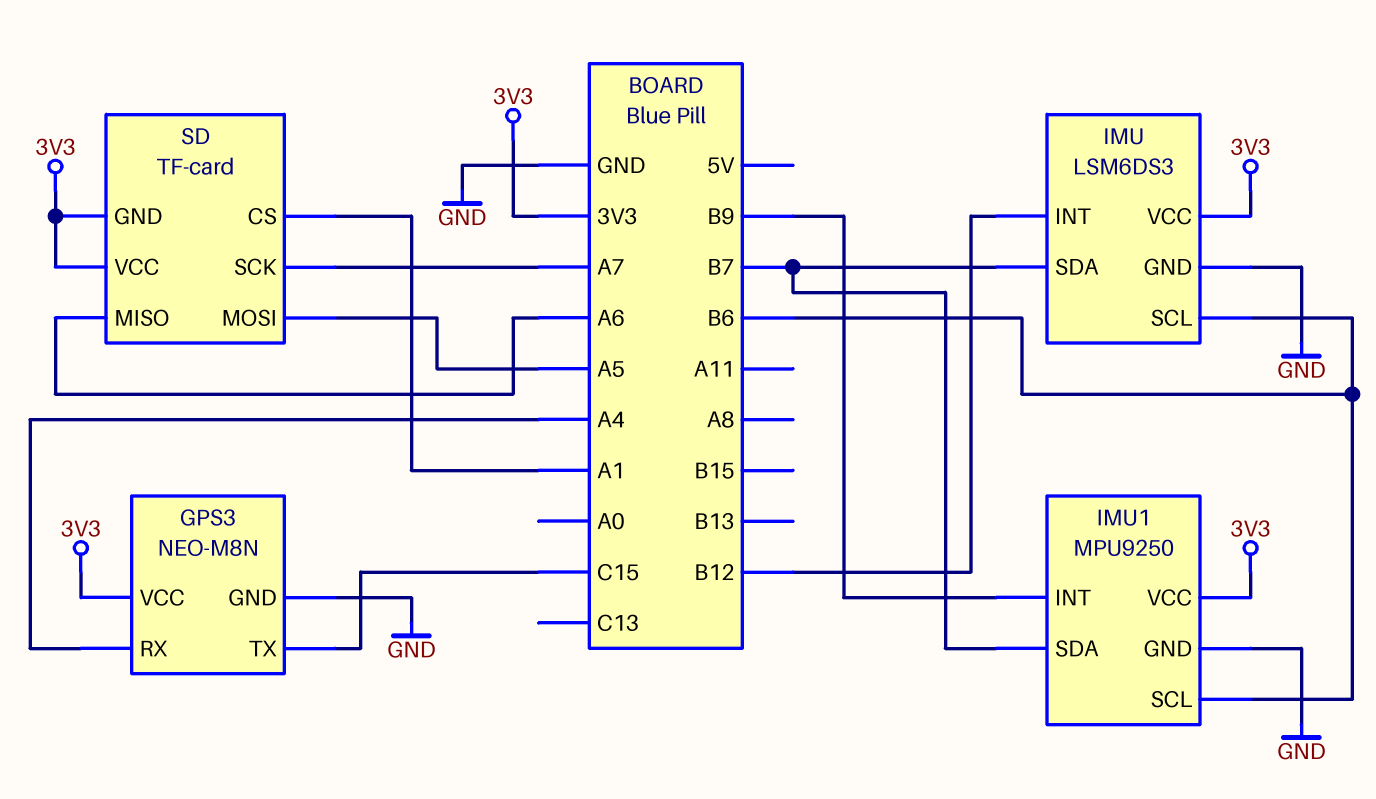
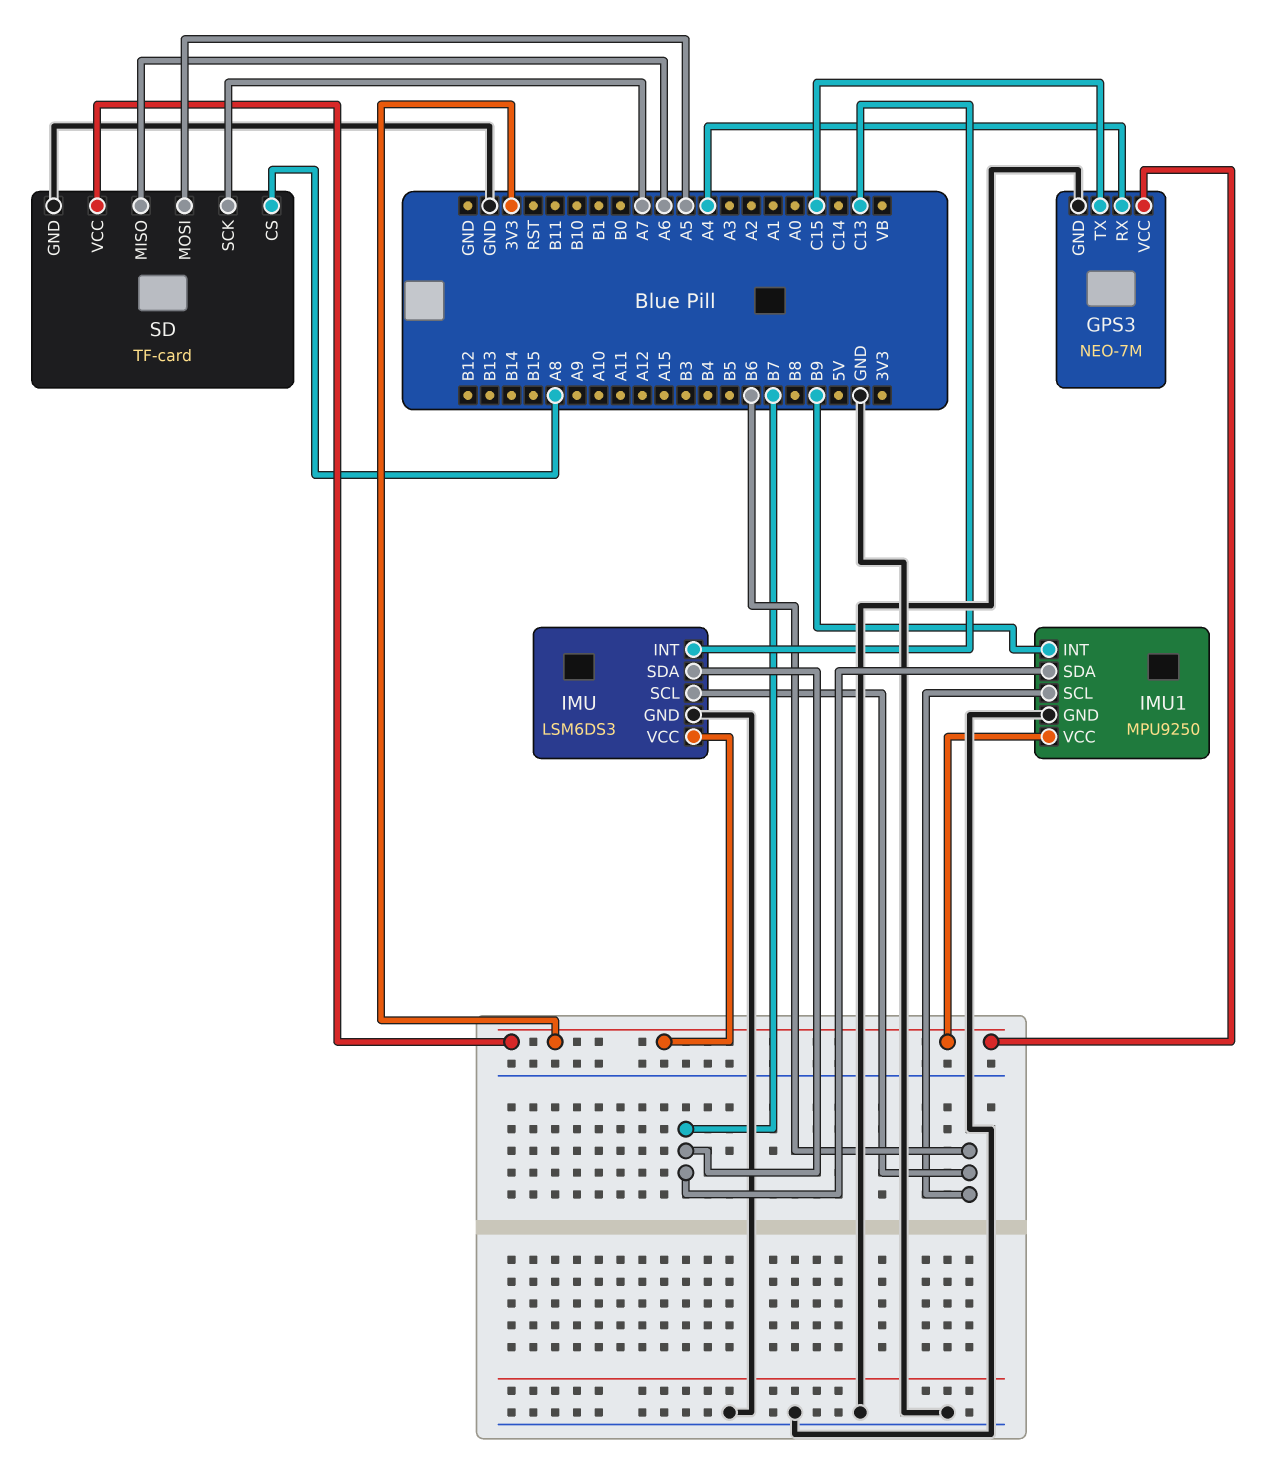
GPS3: NEO-M8N -> NEO-7M
IMU pin INT: B12 -> C13
SD pin CS: A1 -> A8
SD pin GND: 3V3 -> GND

